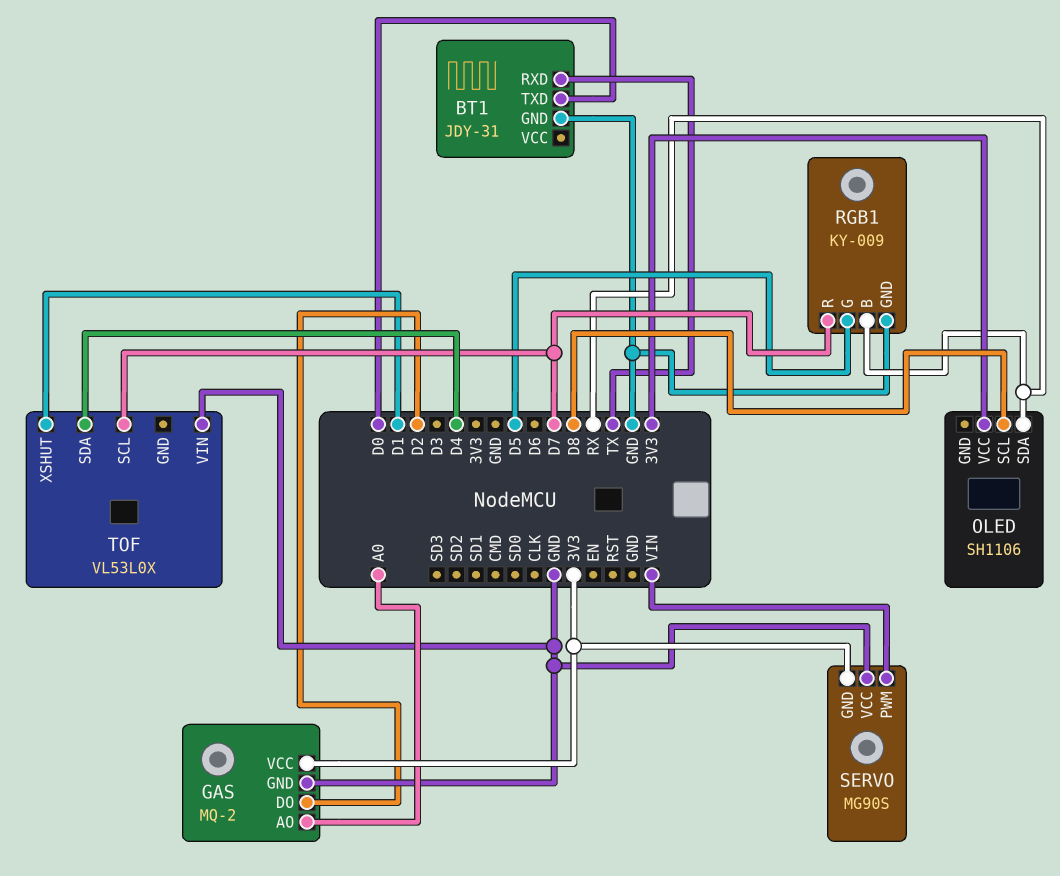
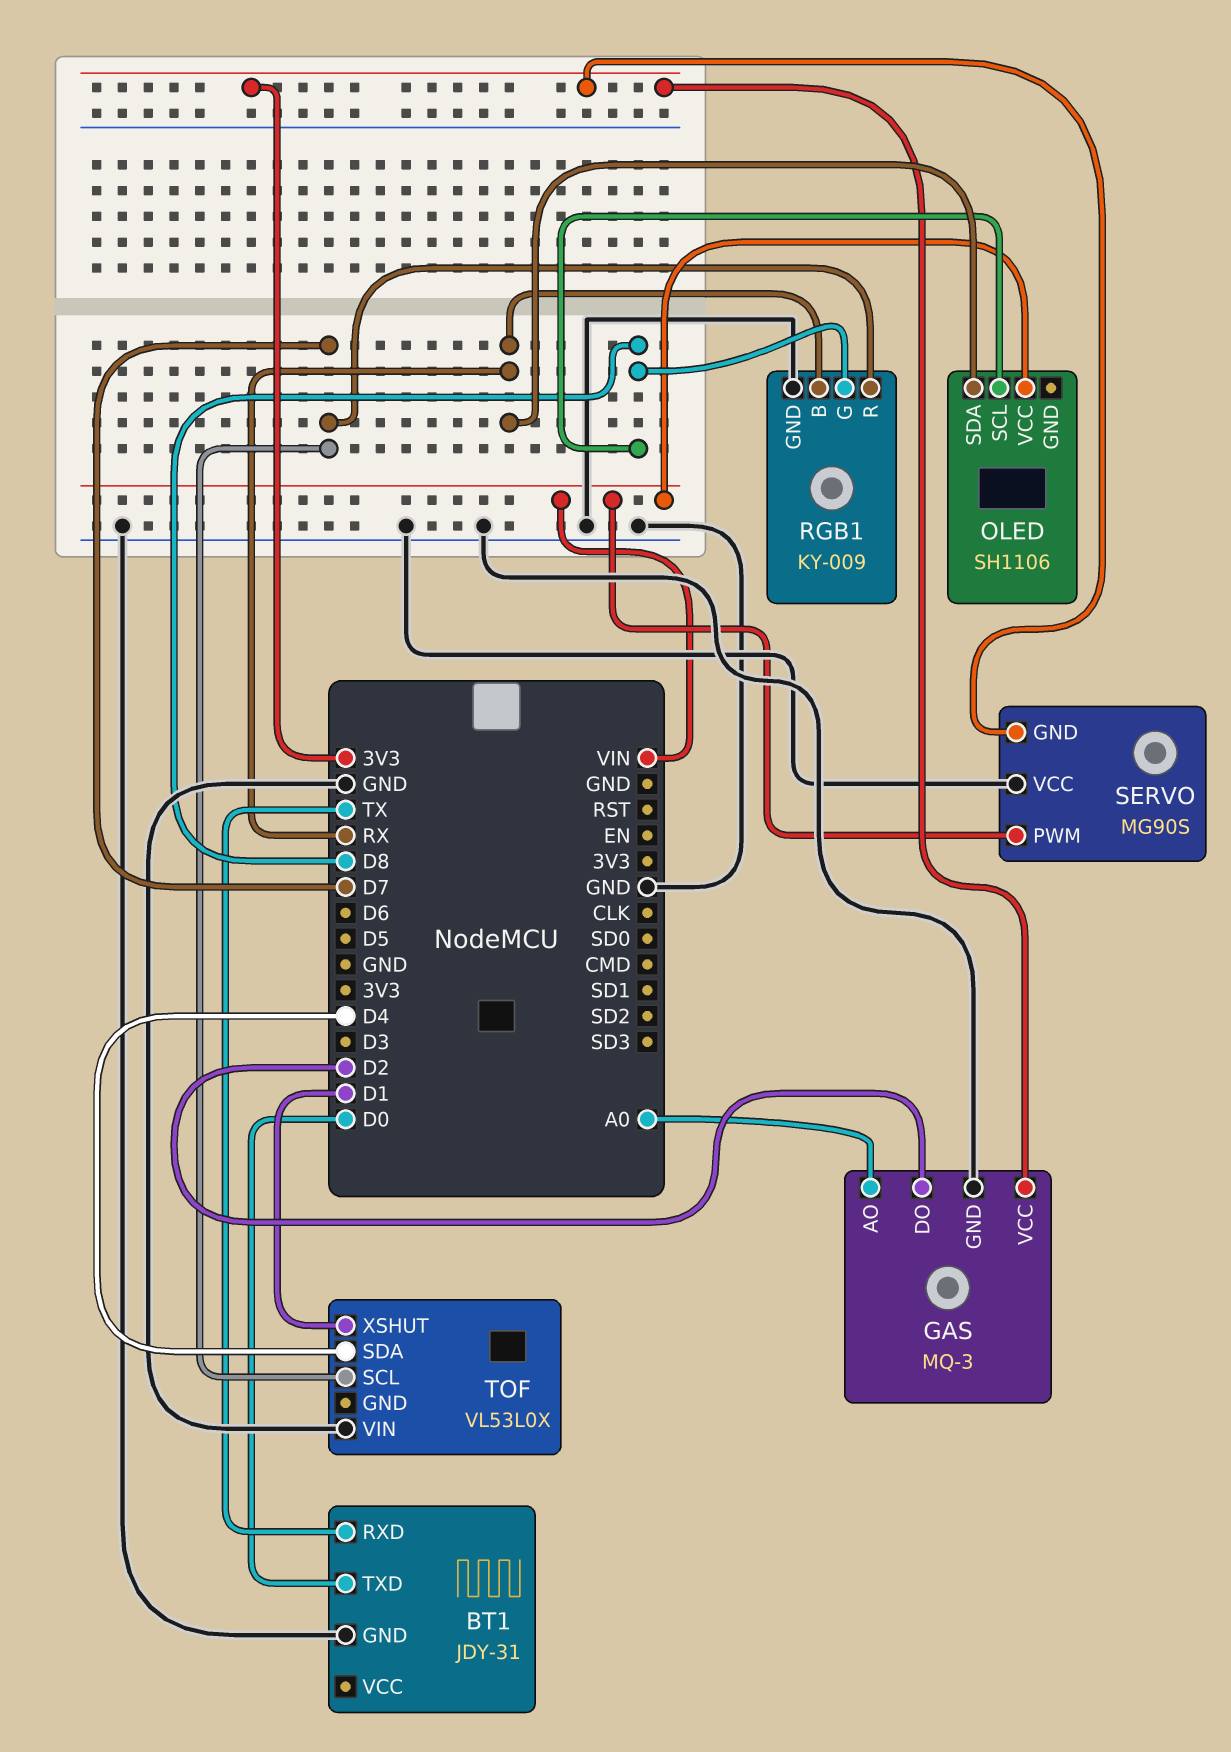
GAS: MQ-2 -> MQ-3
OLED pin VCC: 3V3 -> VIN
RGB1 pin G: D5 -> D8

